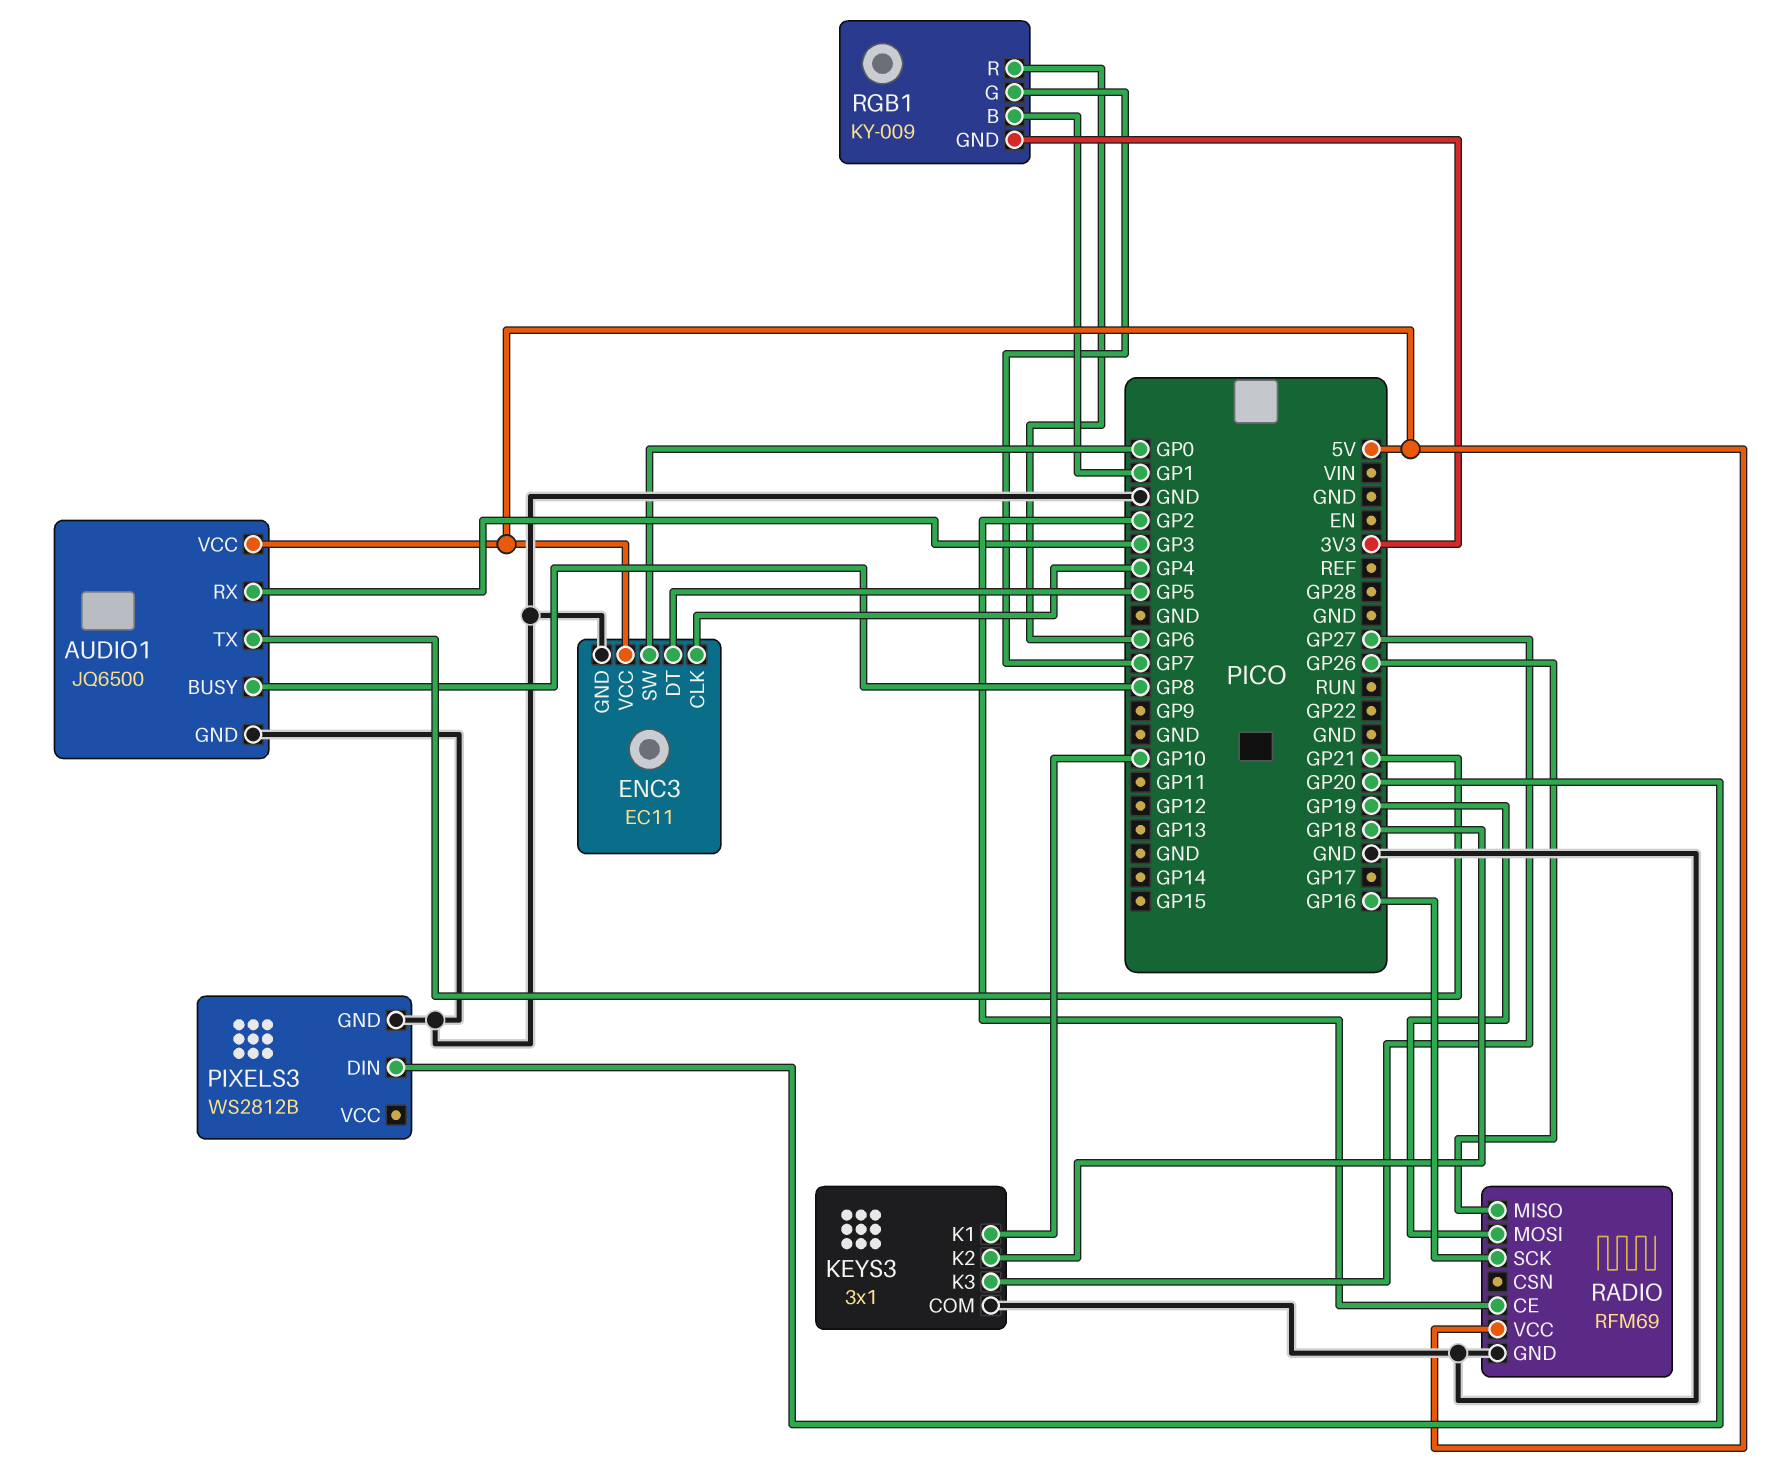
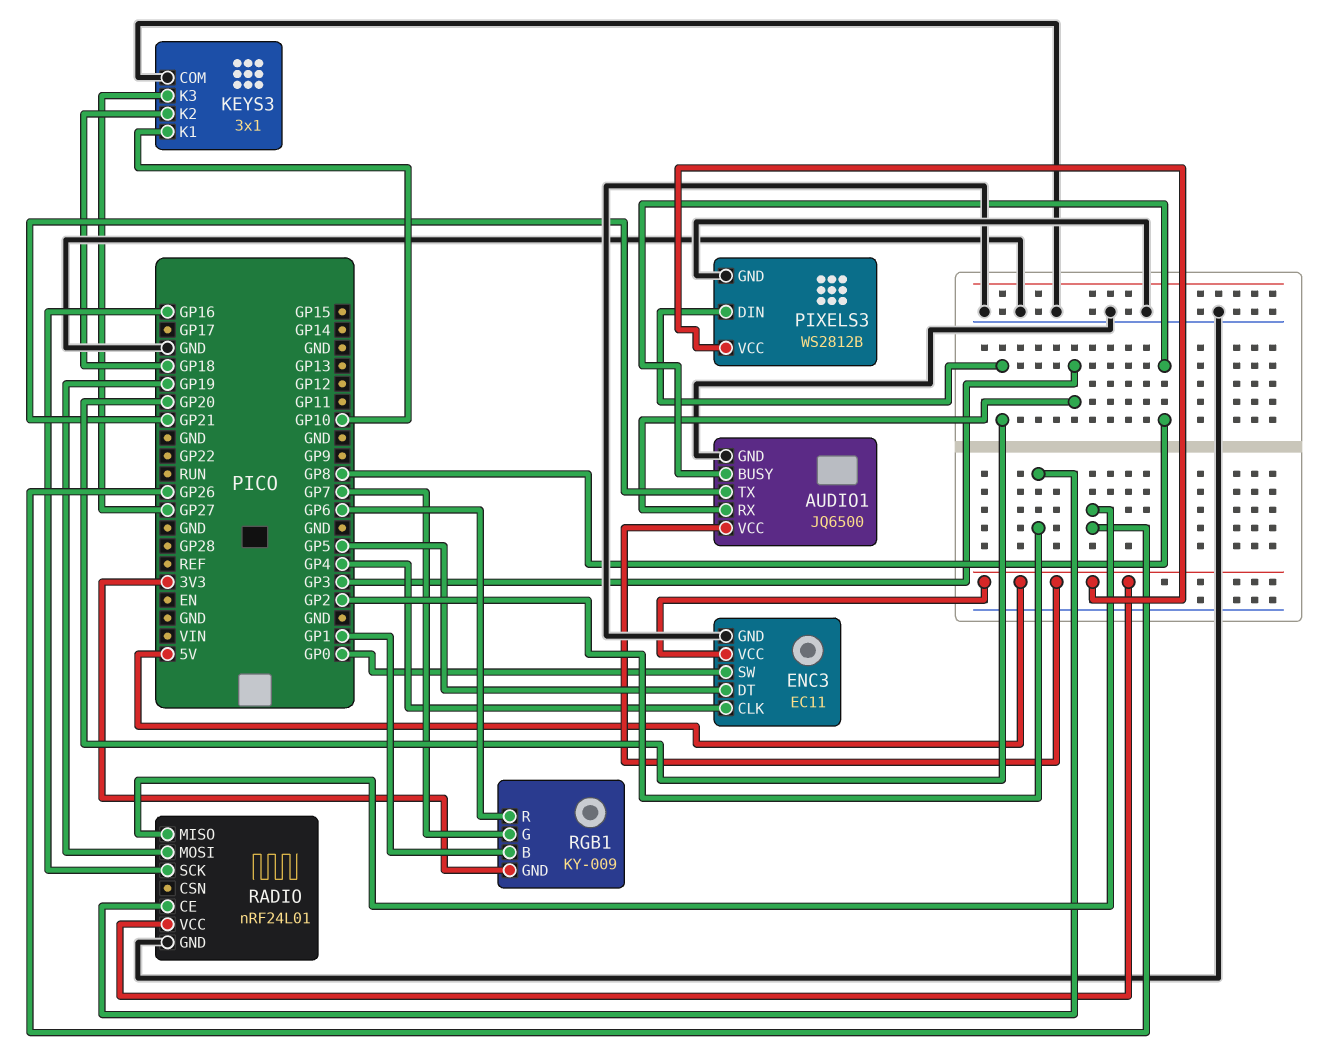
PIXELS3 pin VCC: none -> 5V
RADIO: RFM69 -> nRF24L01

